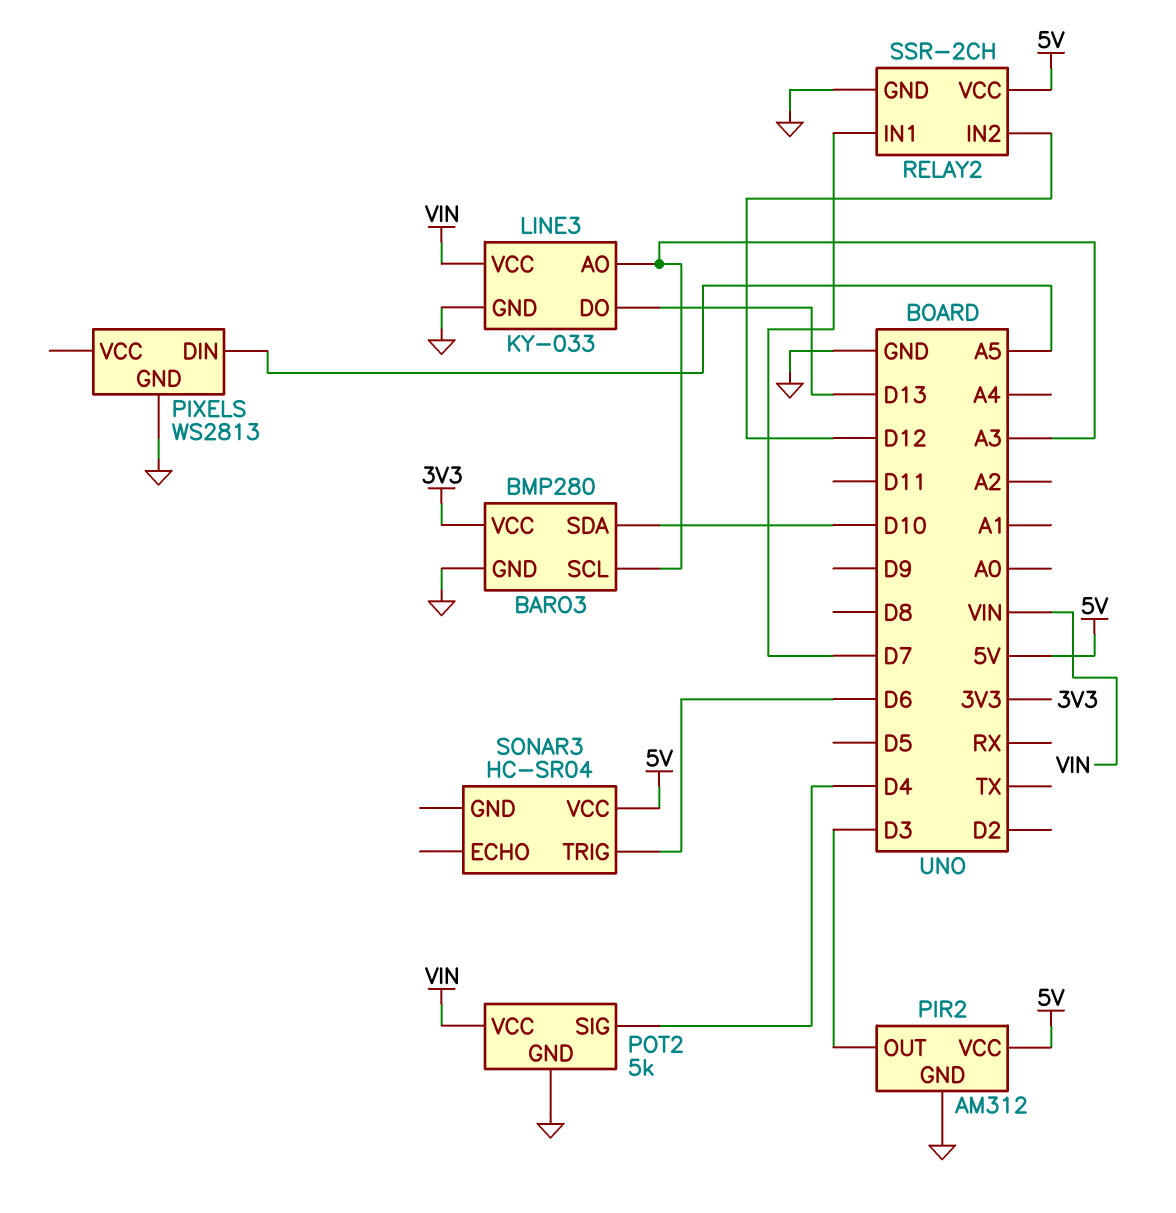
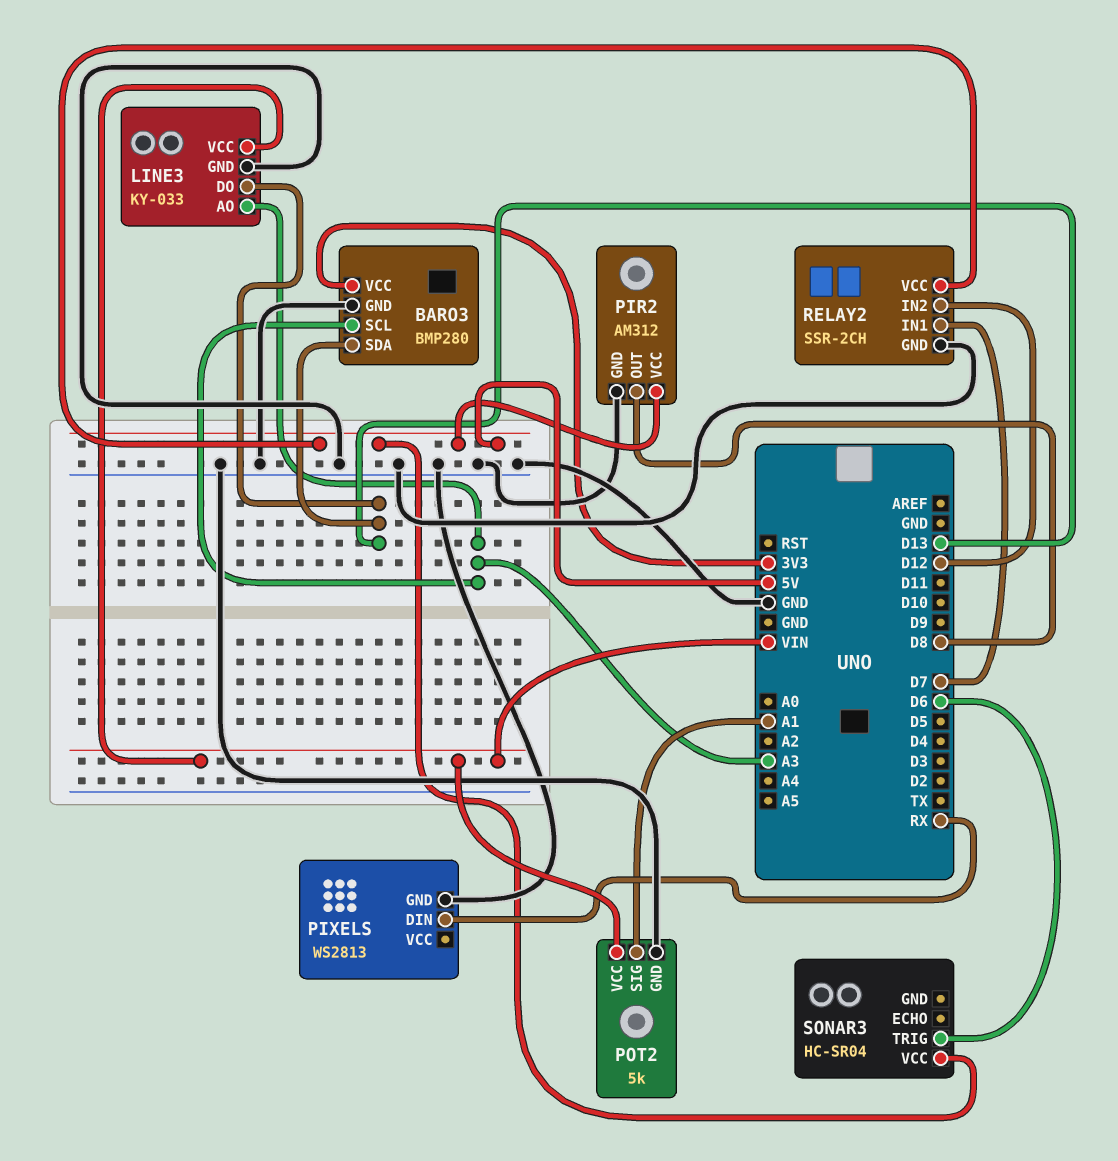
BARO3 pin SDA: D10 -> D13
PIR2 pin OUT: D3 -> D8
PIXELS pin DIN: A5 -> RX
POT2 pin SIG: D4 -> A1

